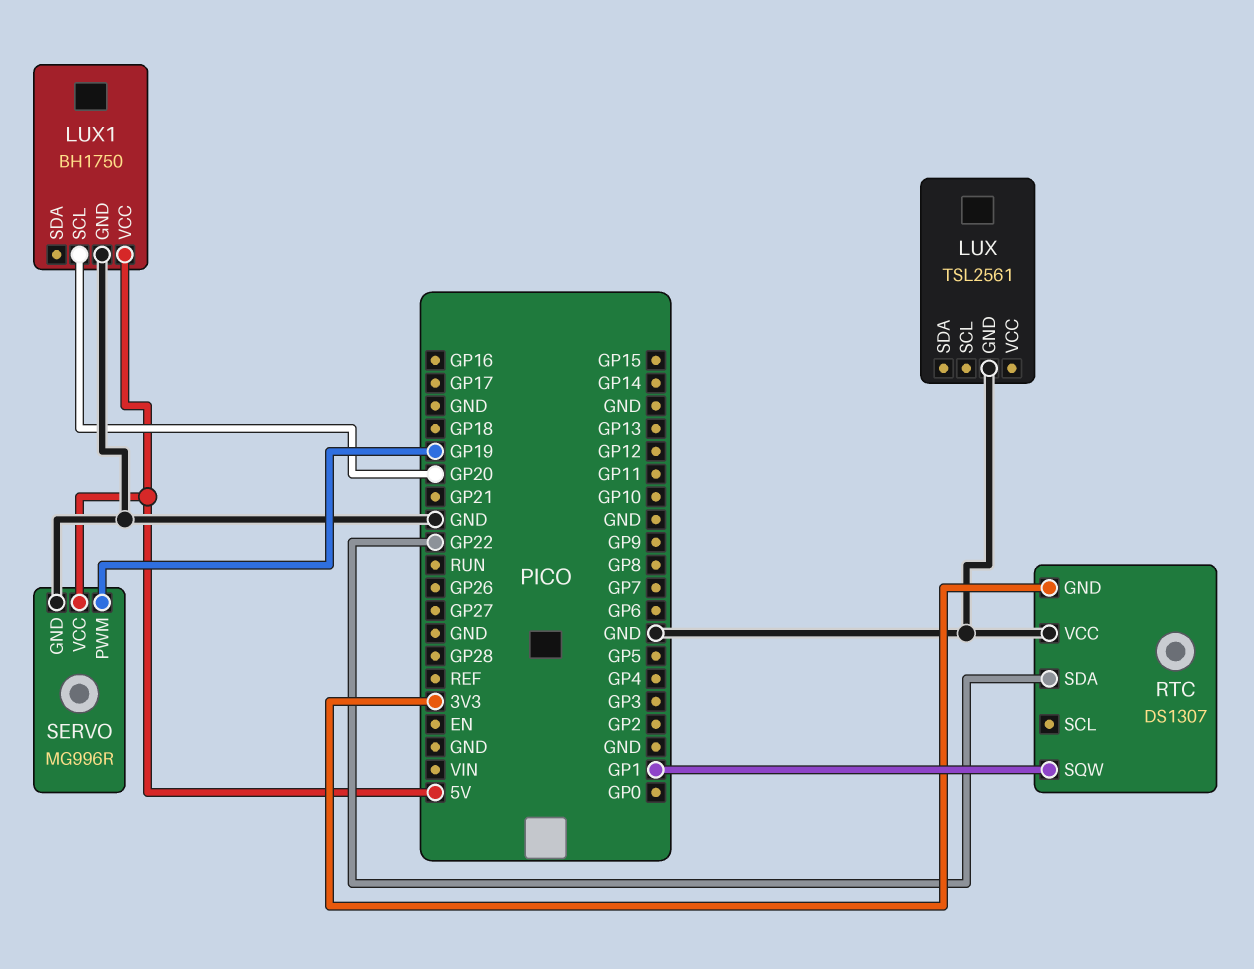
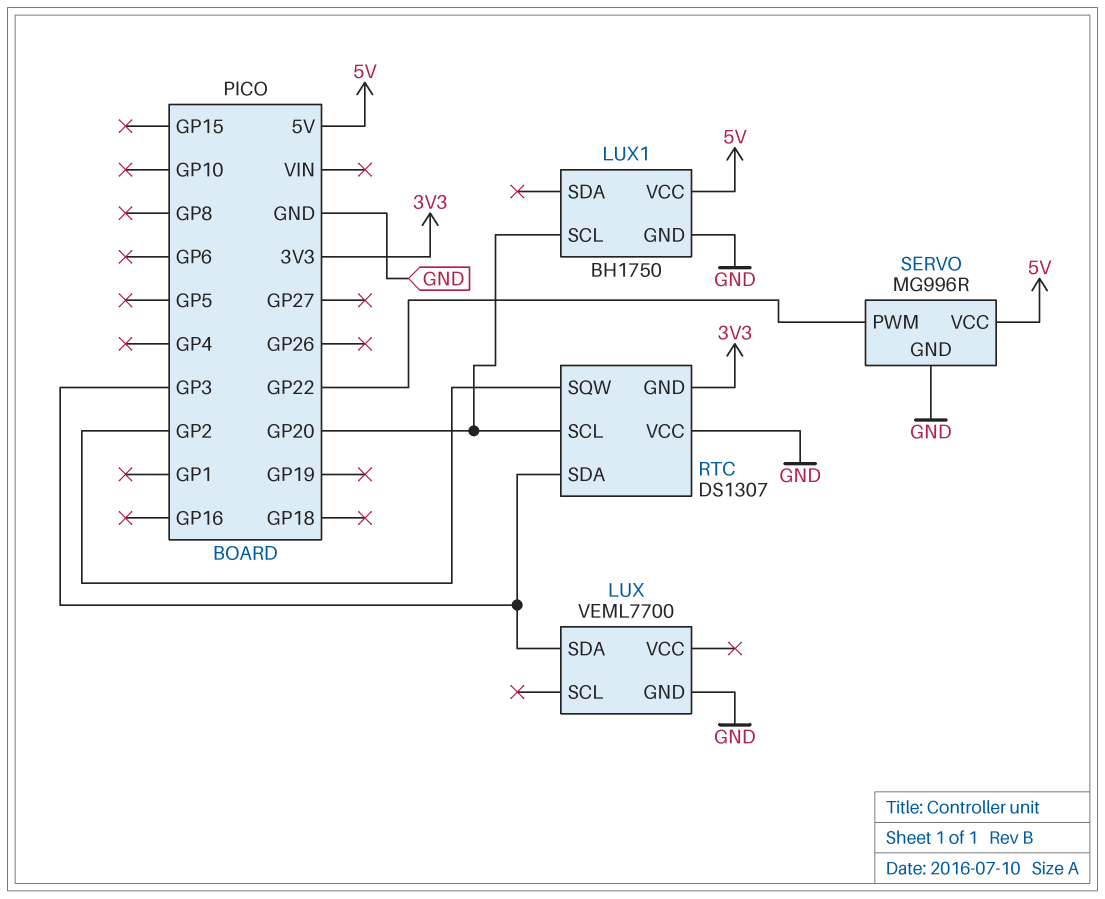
LUX: TSL2561 -> VEML7700
LUX pin SDA: none -> GP3
RTC pin SCL: none -> GP20
RTC pin SDA: GP22 -> GP3
RTC pin SQW: GP1 -> GP2
SERVO pin PWM: GP19 -> GP22

